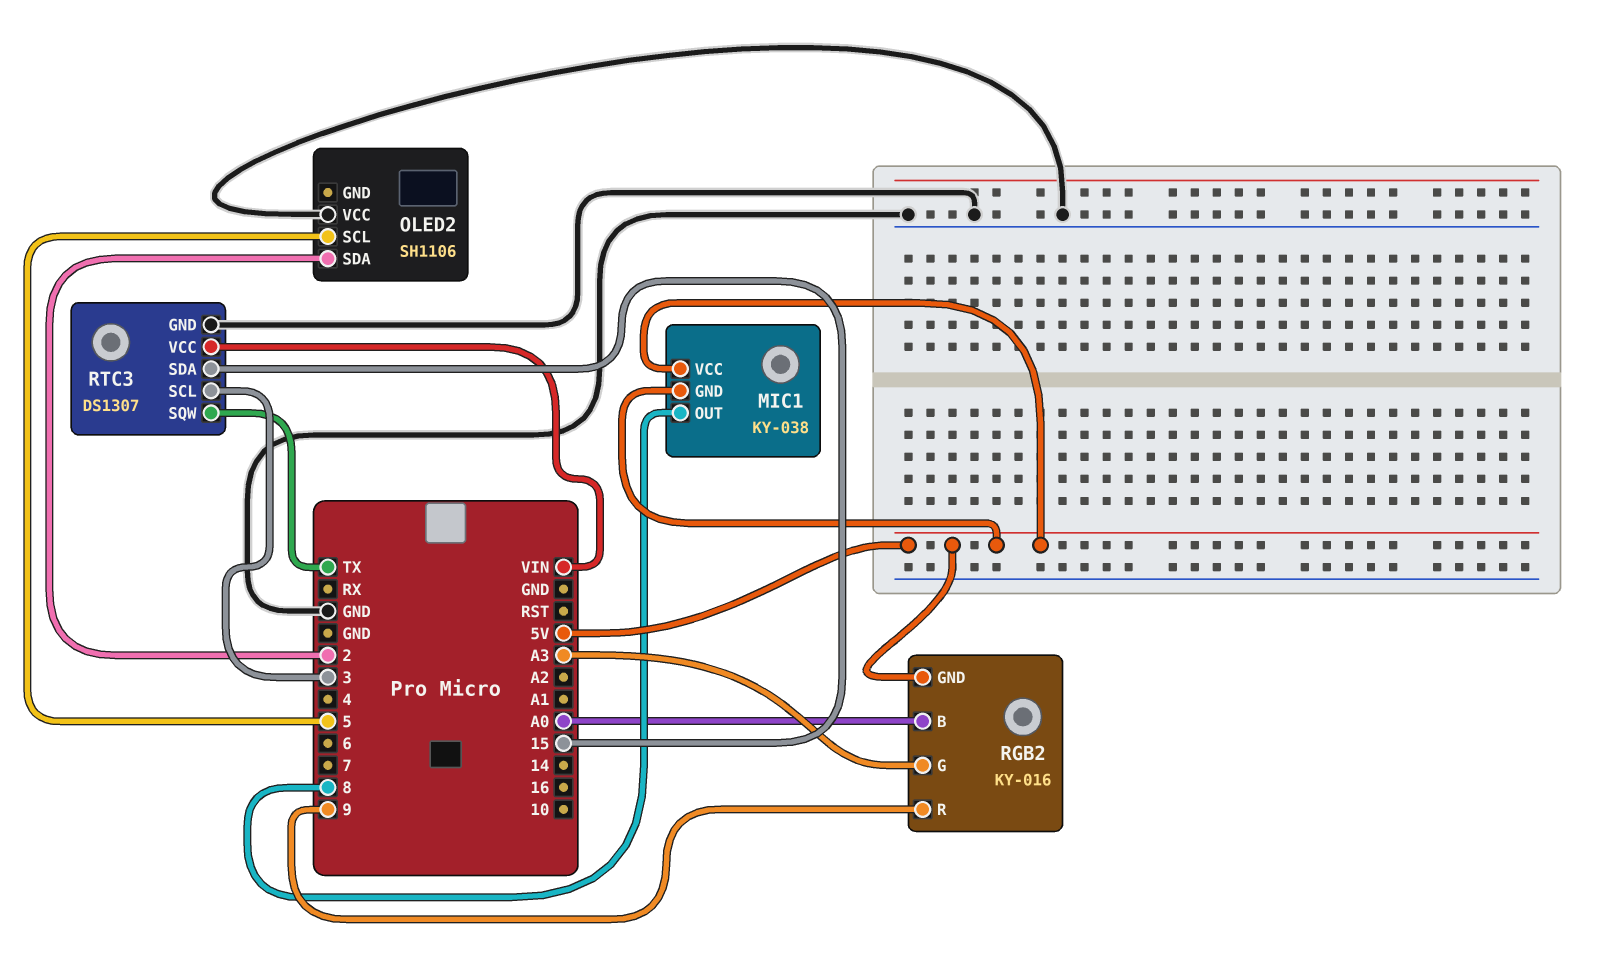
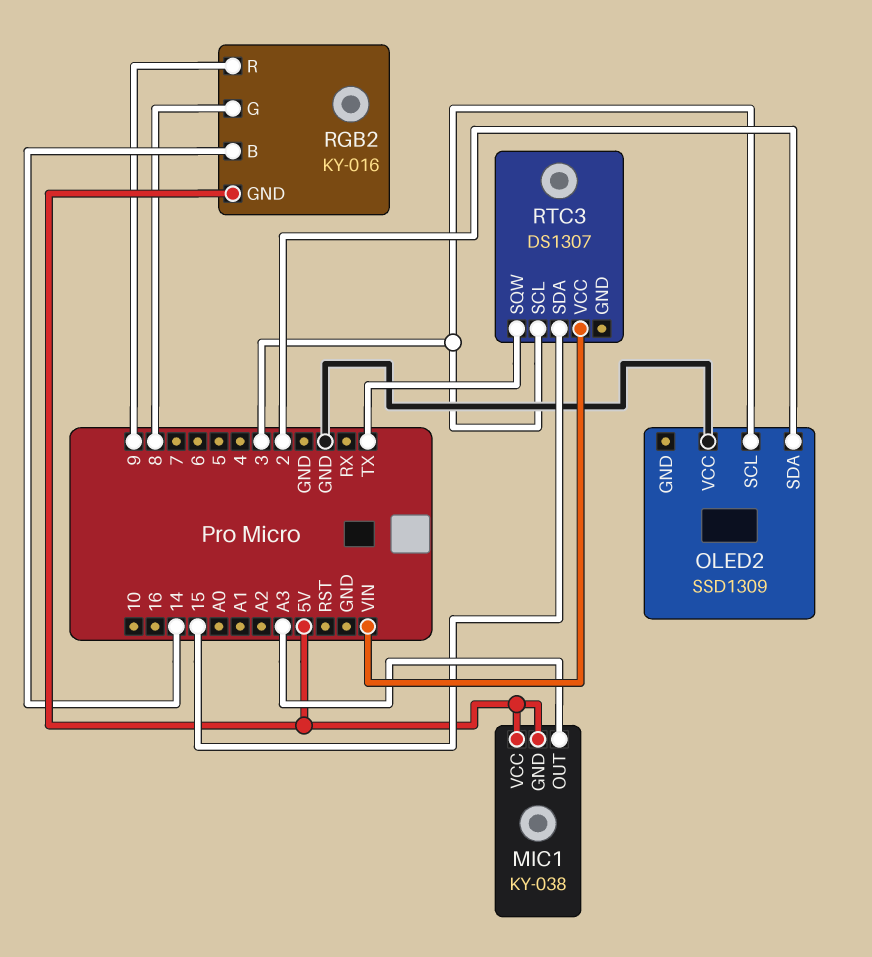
MIC1 pin OUT: 8 -> A3
OLED2: SH1106 -> SSD1309
OLED2 pin SCL: 5 -> 3
RGB2 pin B: A0 -> 14
RGB2 pin G: A3 -> 8
RTC3 pin GND: GND -> none

